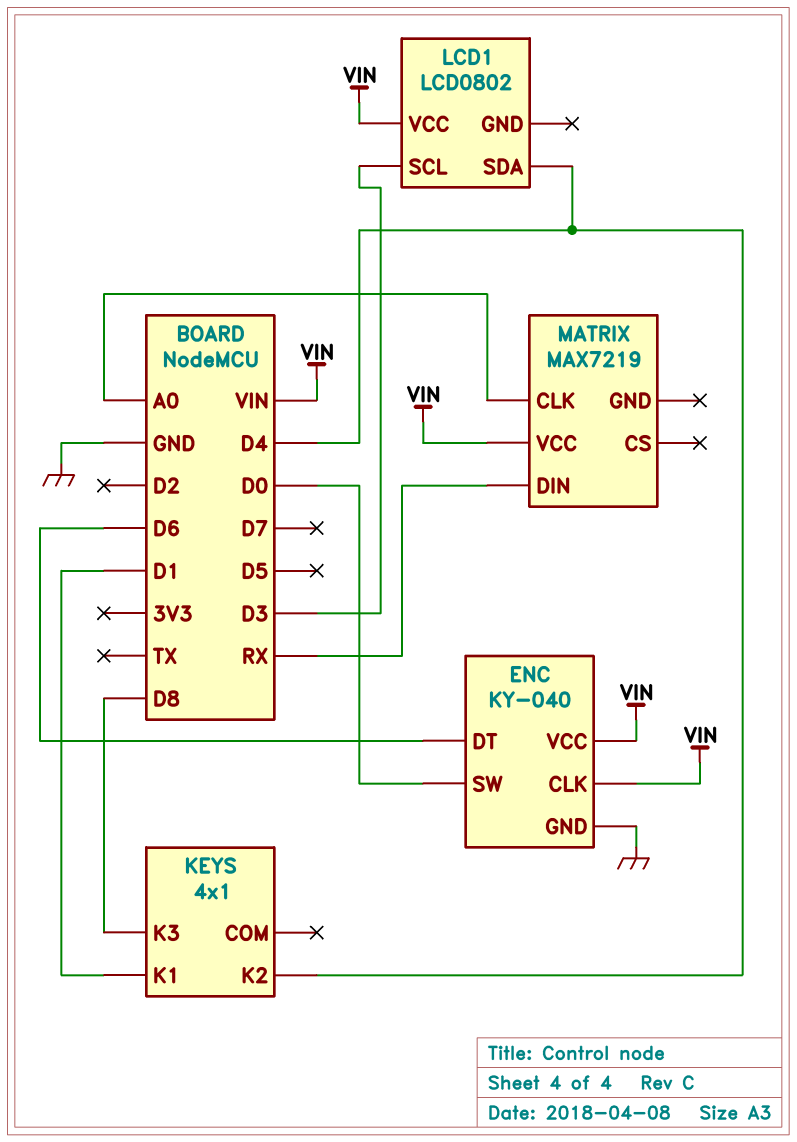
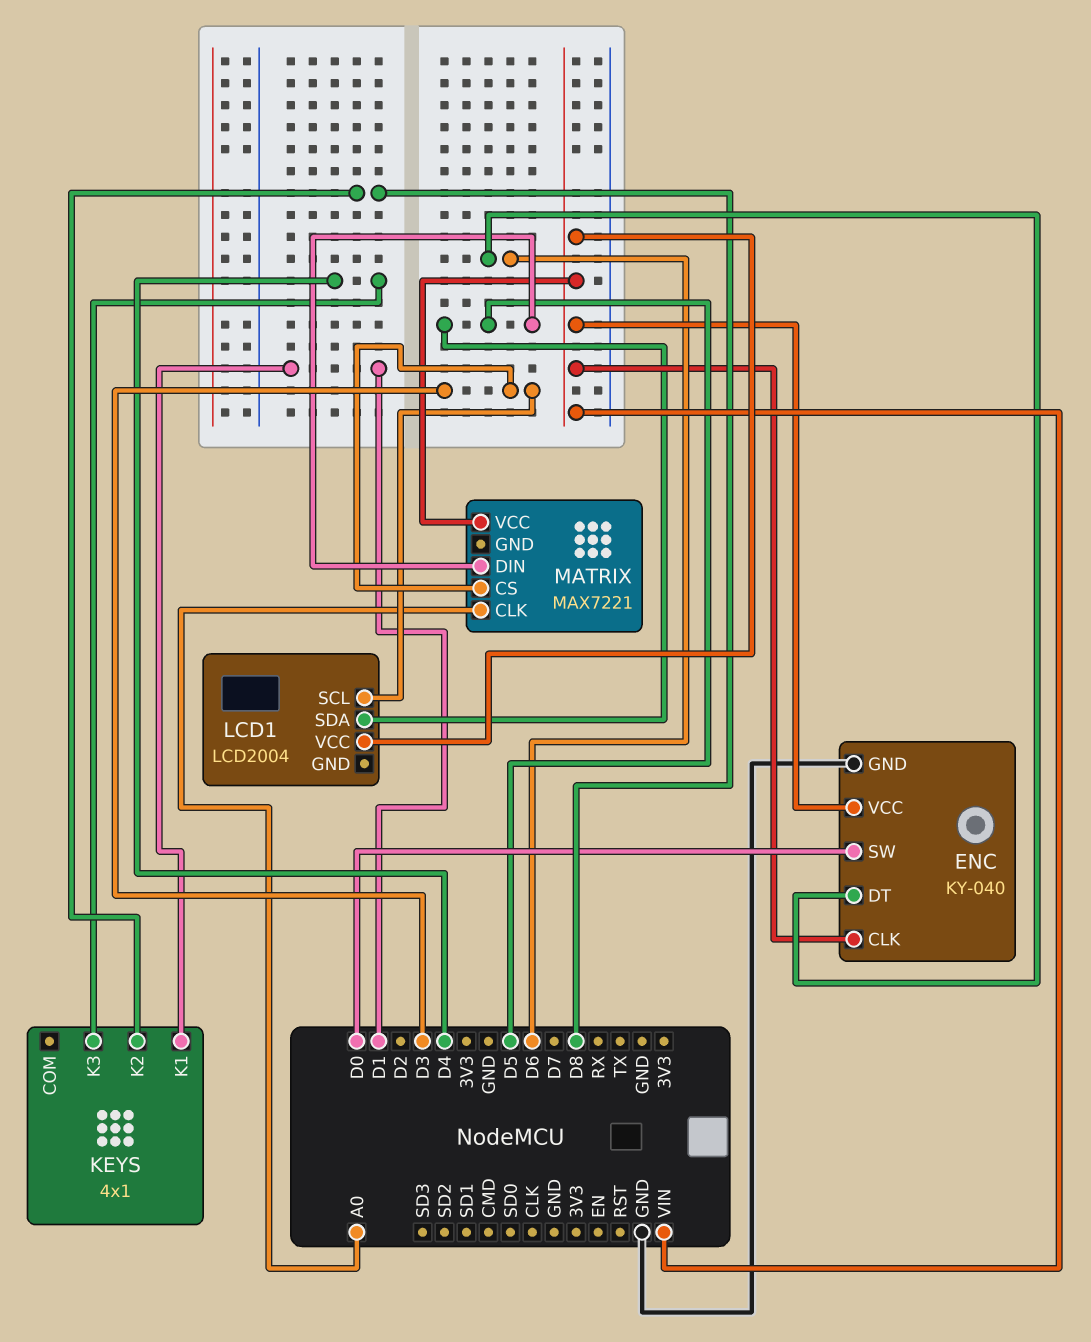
KEYS pin K2: D4 -> D8
KEYS pin K3: D8 -> D4
LCD1: LCD0802 -> LCD2004
LCD1 pin SDA: D4 -> D5
MATRIX: MAX7219 -> MAX7221
MATRIX pin CS: none -> D3
MATRIX pin DIN: RX -> D5

